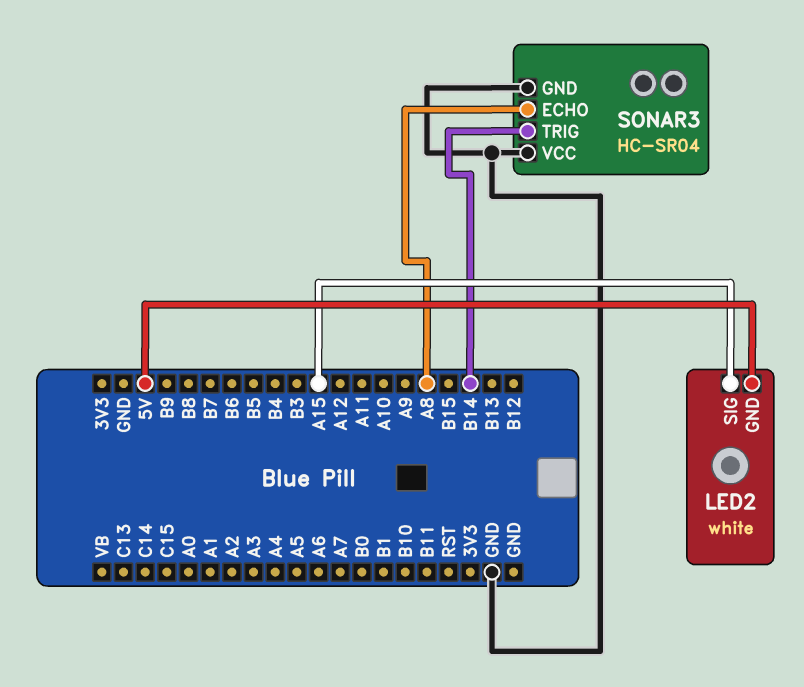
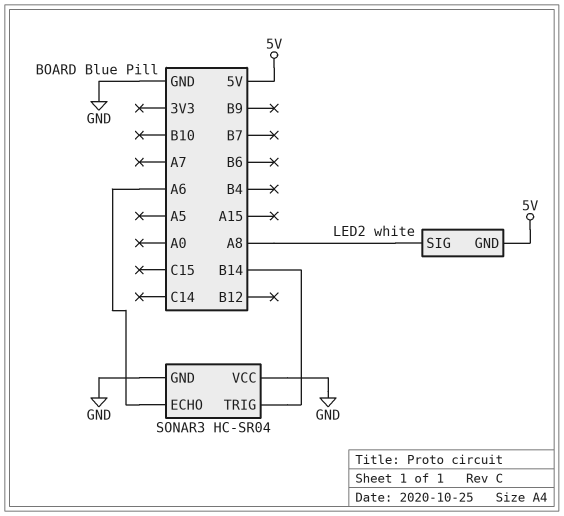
LED2 pin SIG: A15 -> A8
SONAR3 pin ECHO: A8 -> A6

